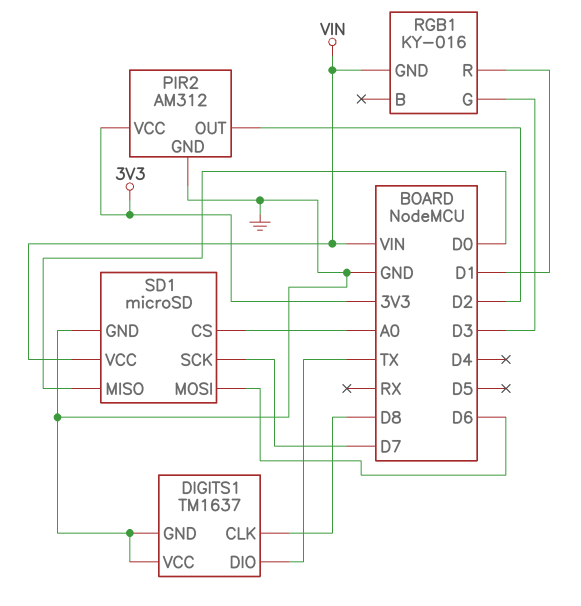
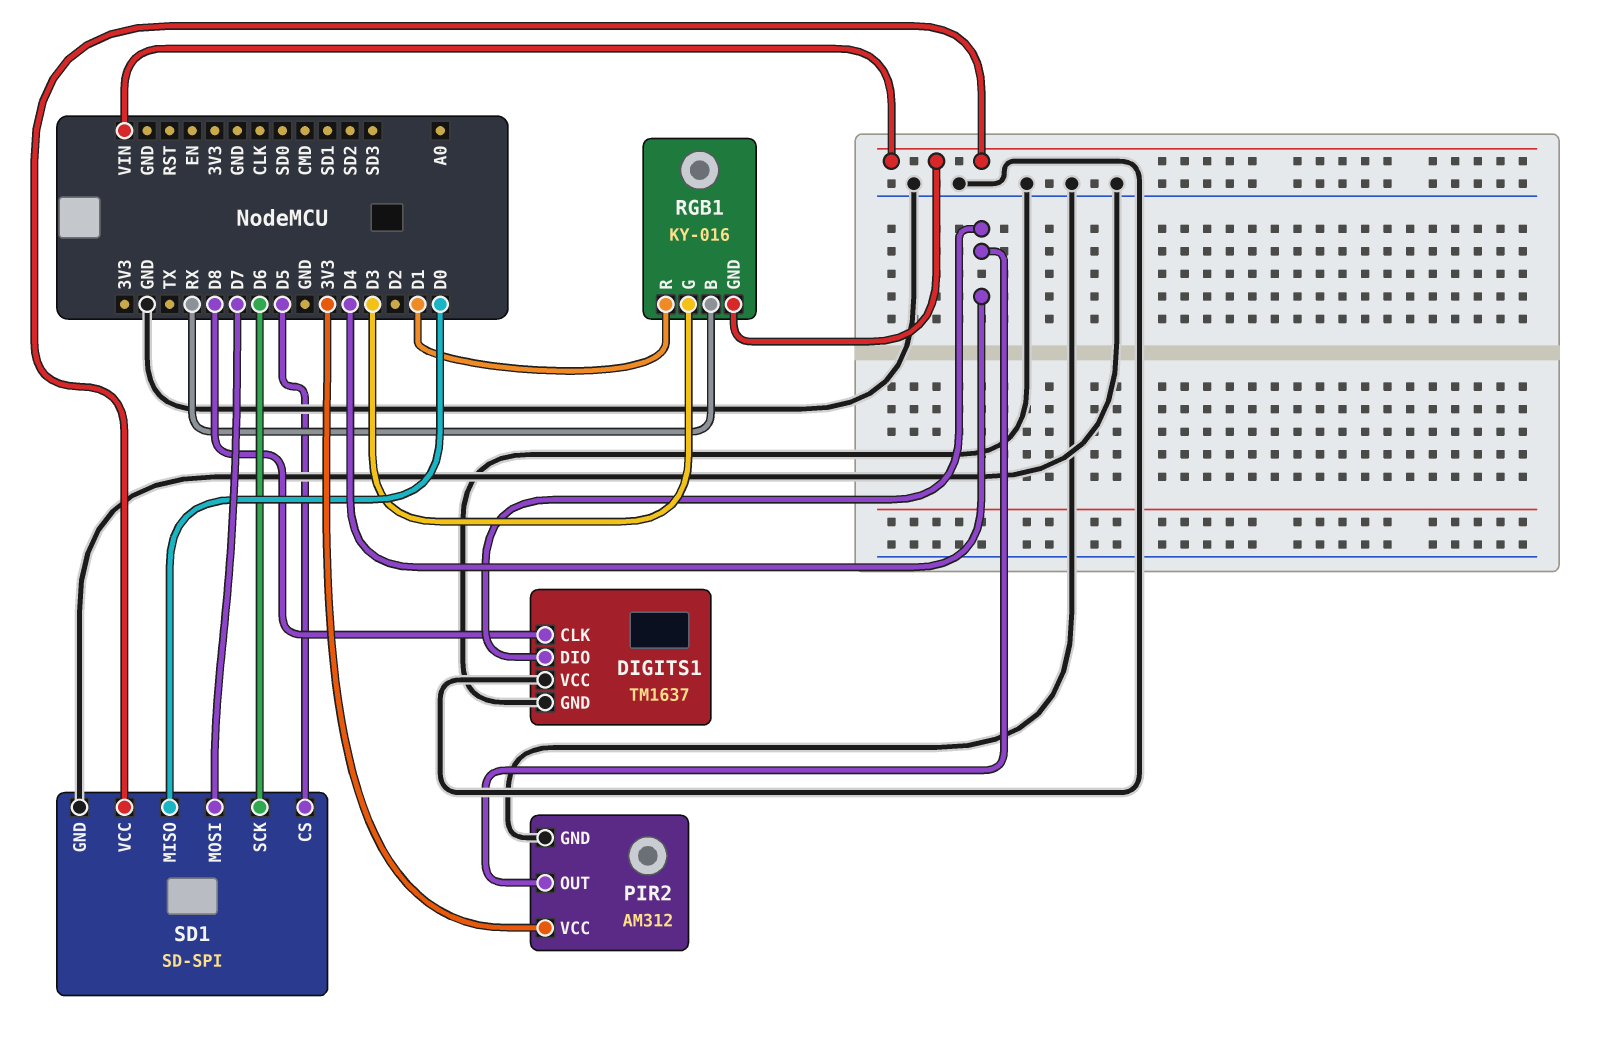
DIGITS1 pin DIO: TX -> D4
PIR2 pin OUT: D2 -> D4
RGB1 pin B: none -> RX
SD1: microSD -> SD-SPI
SD1 pin CS: A0 -> D5
SD1 pin MOSI: D6 -> D7
SD1 pin SCK: D7 -> D6

